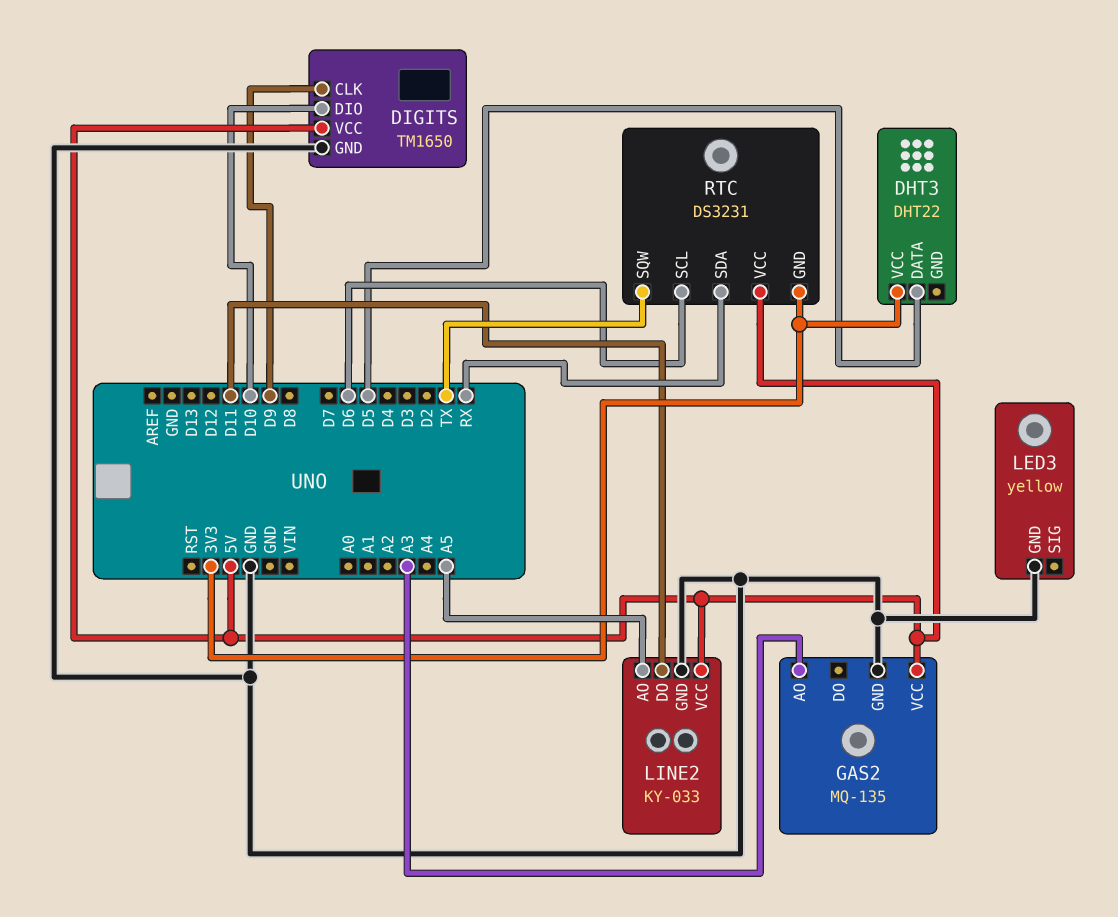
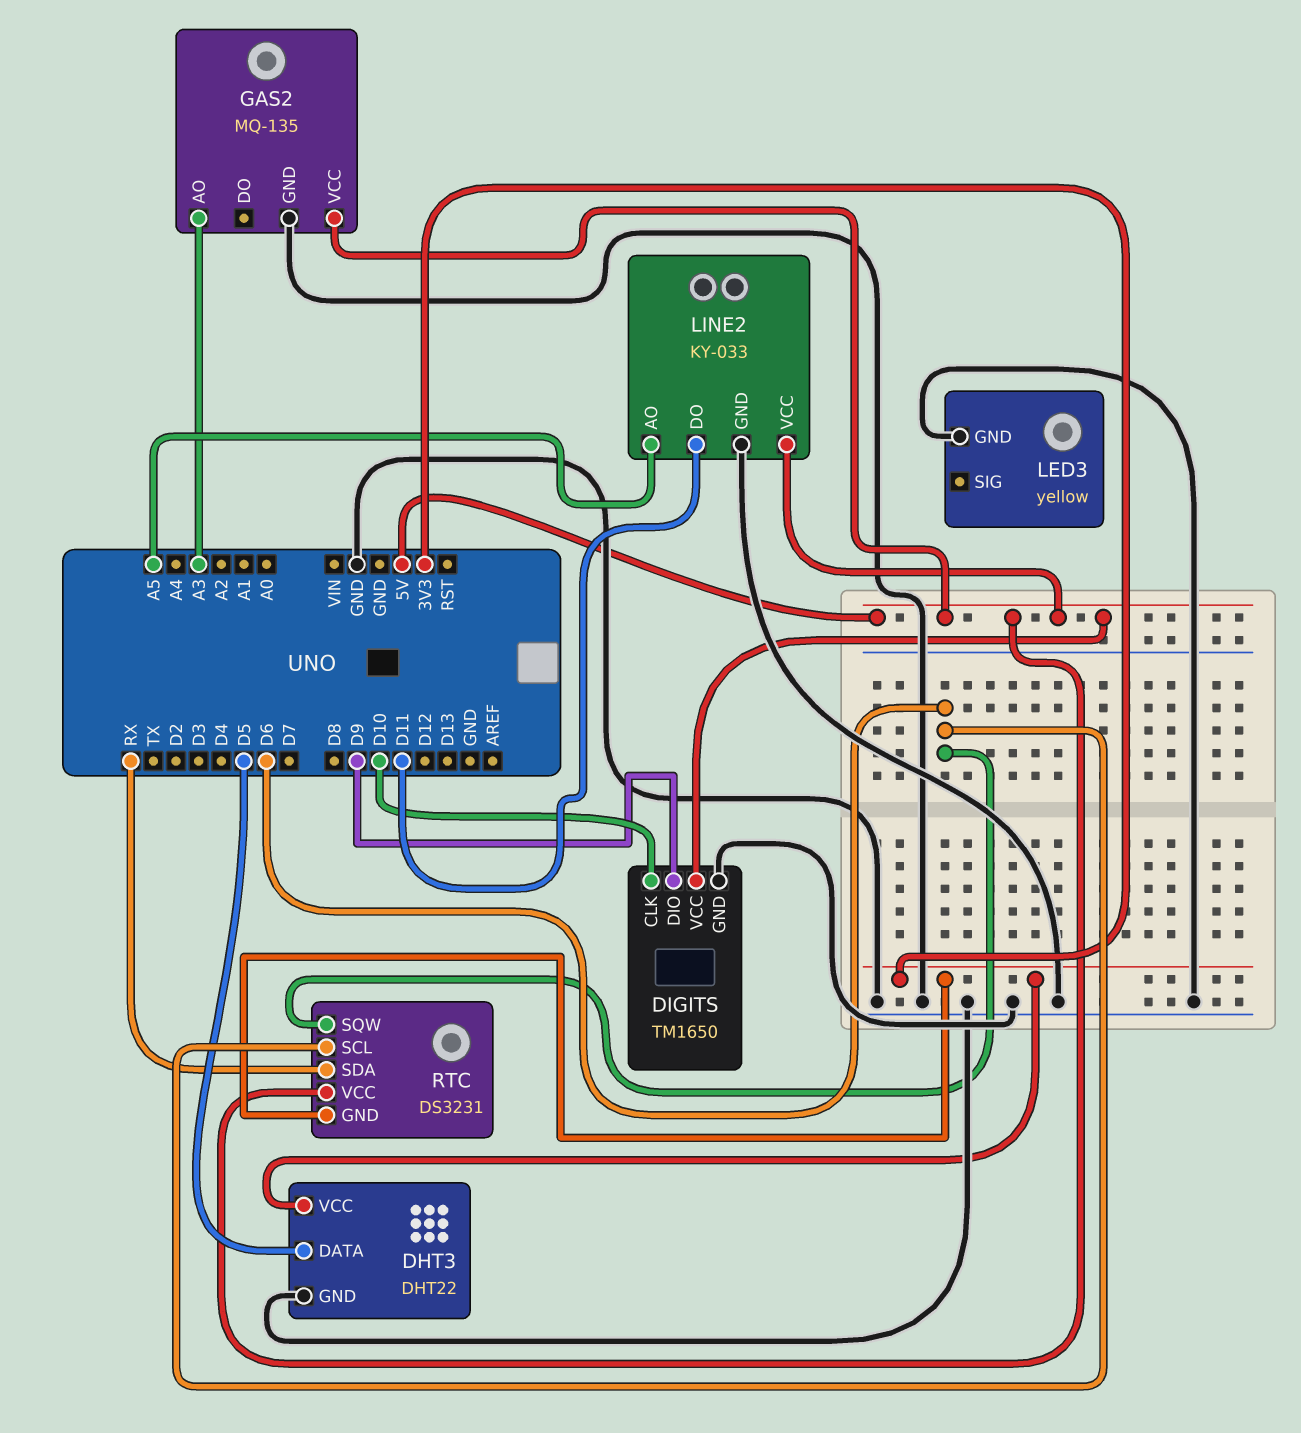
DHT3 pin GND: none -> GND
DIGITS pin CLK: D9 -> D10
DIGITS pin DIO: D10 -> D9
RTC pin SQW: TX -> D6

